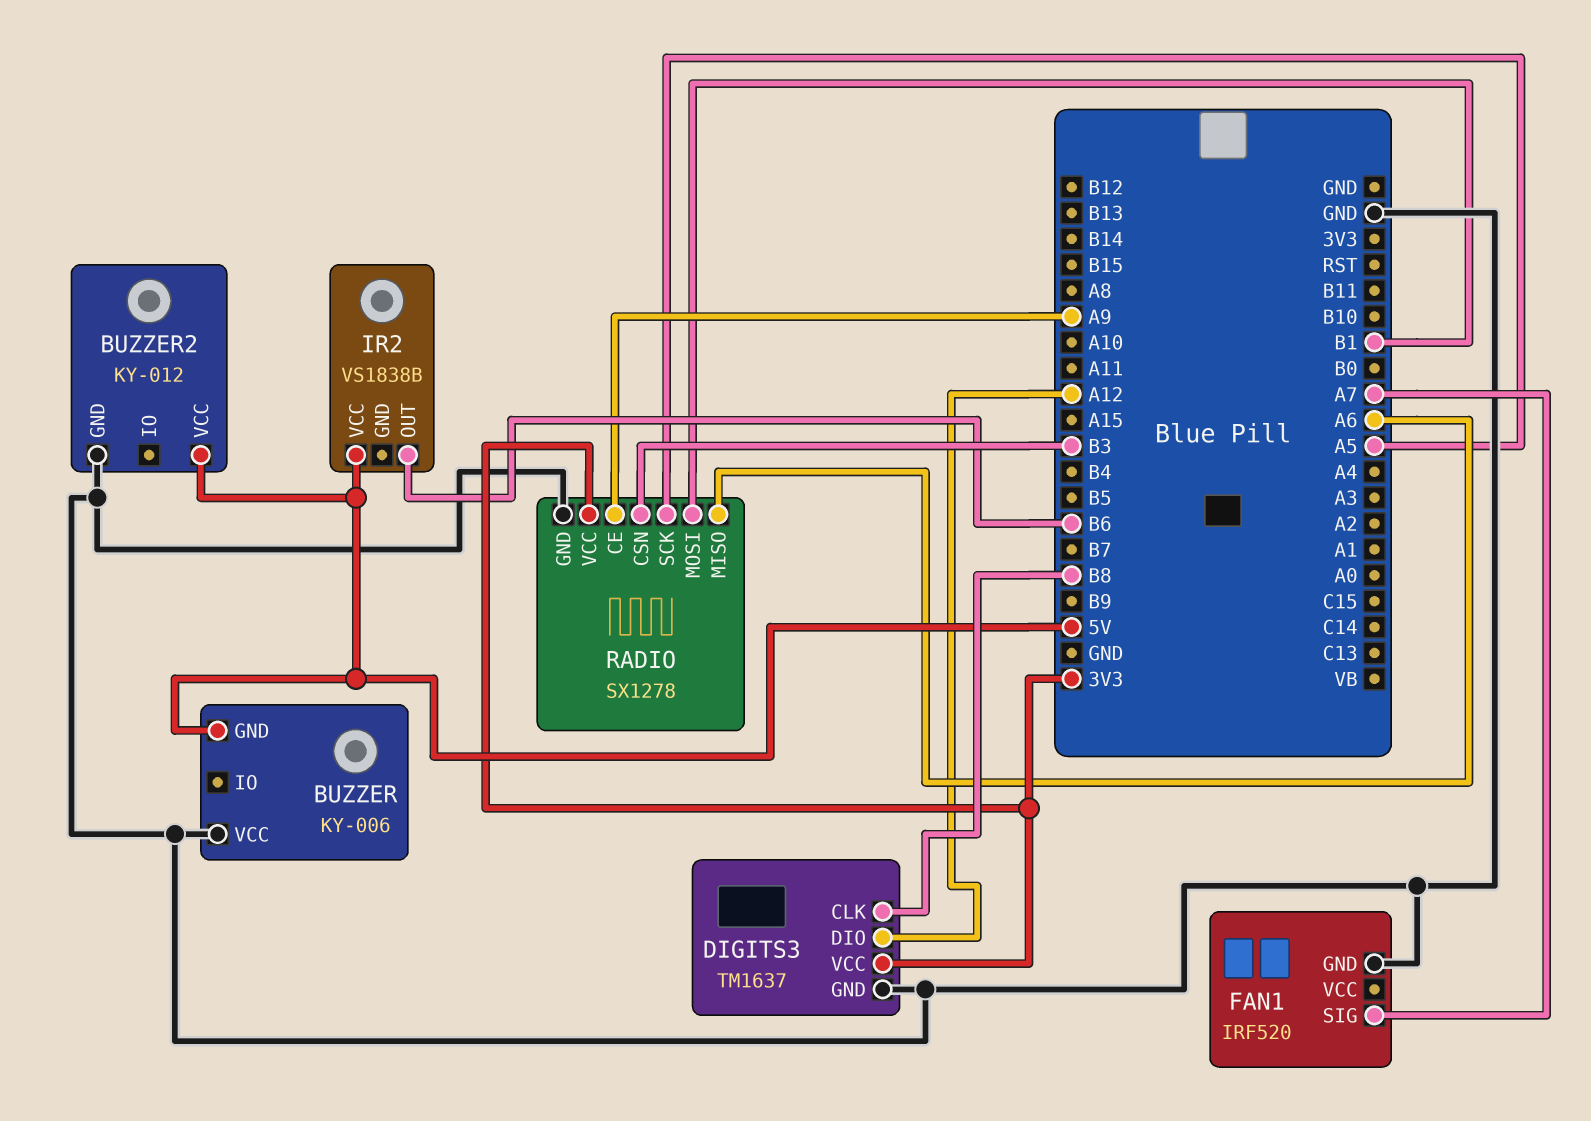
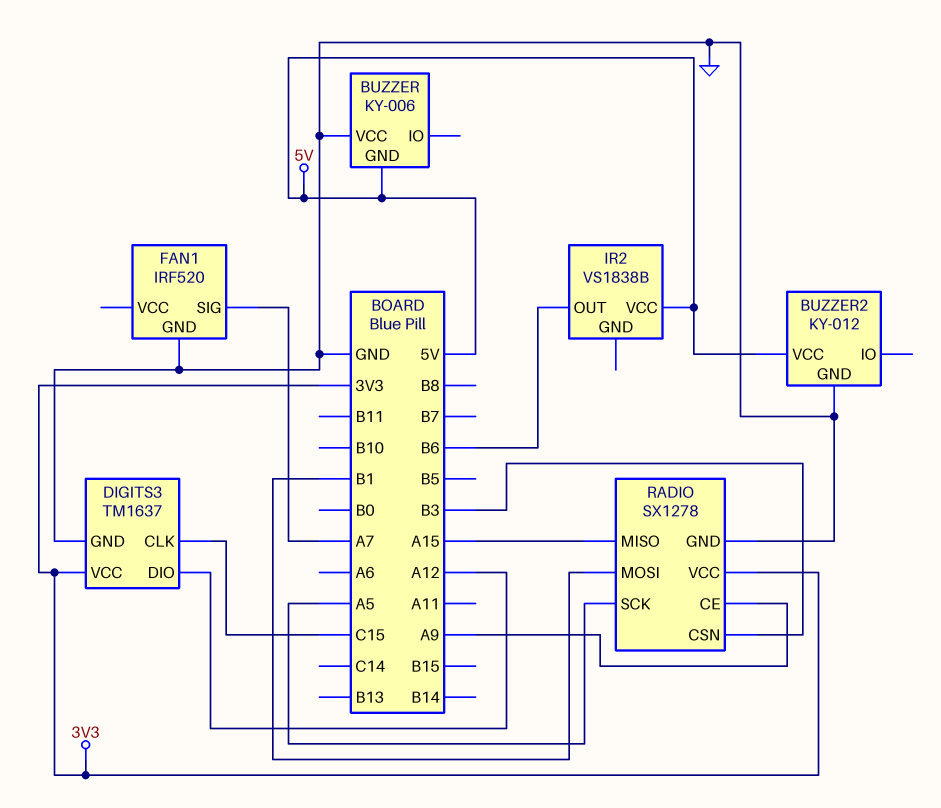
DIGITS3 pin CLK: B8 -> C15
RADIO pin MISO: A6 -> A15

